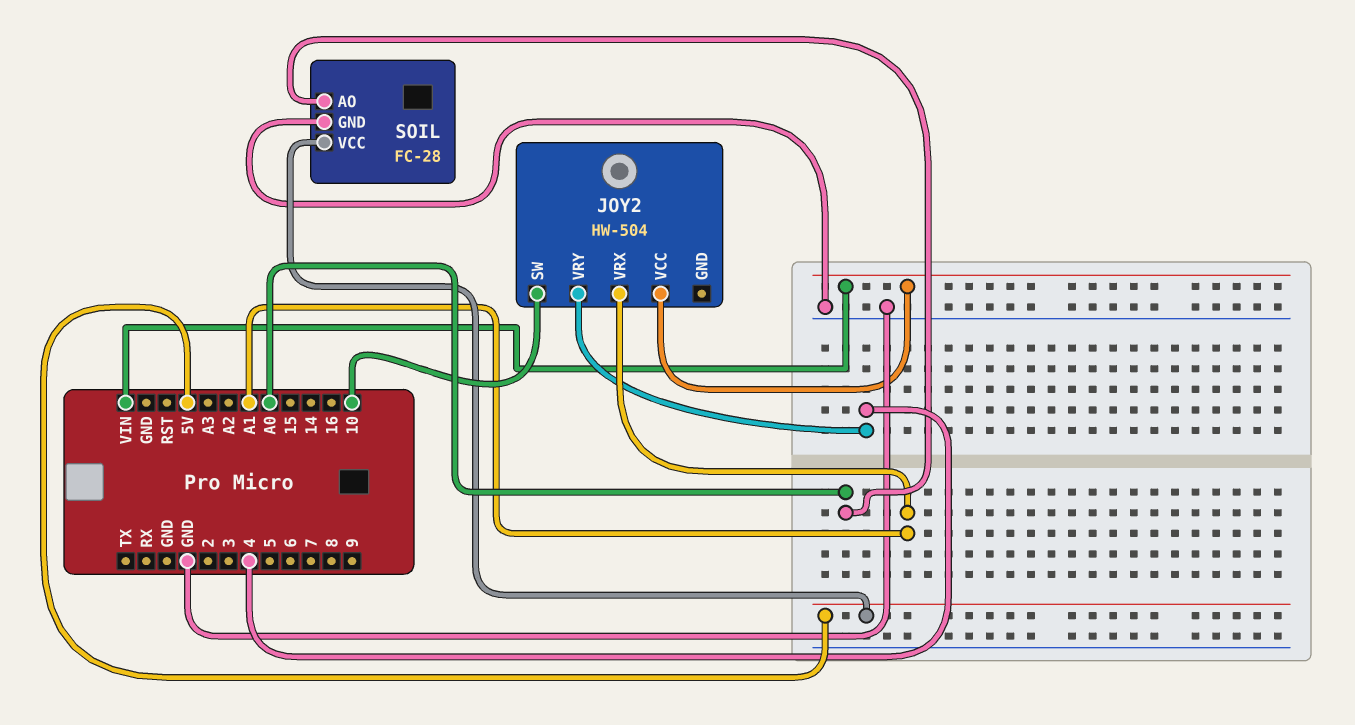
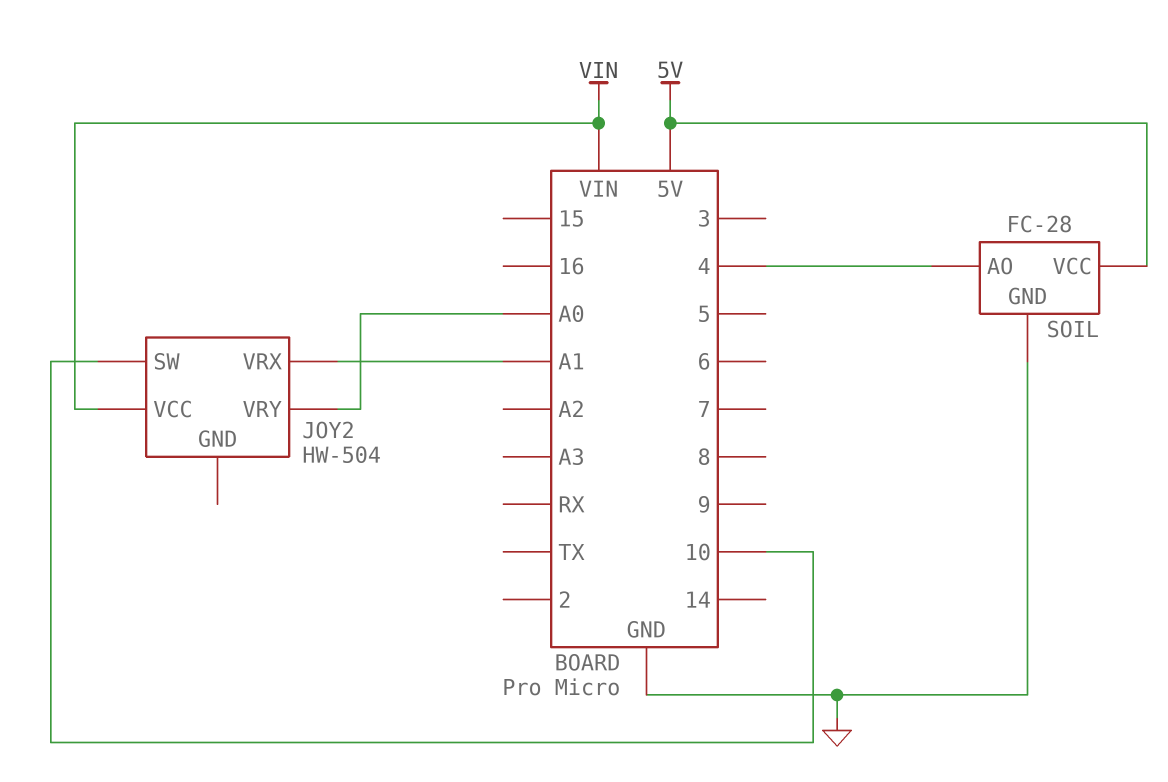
JOY2 pin VRY: 4 -> A0
SOIL pin AO: A0 -> 4

